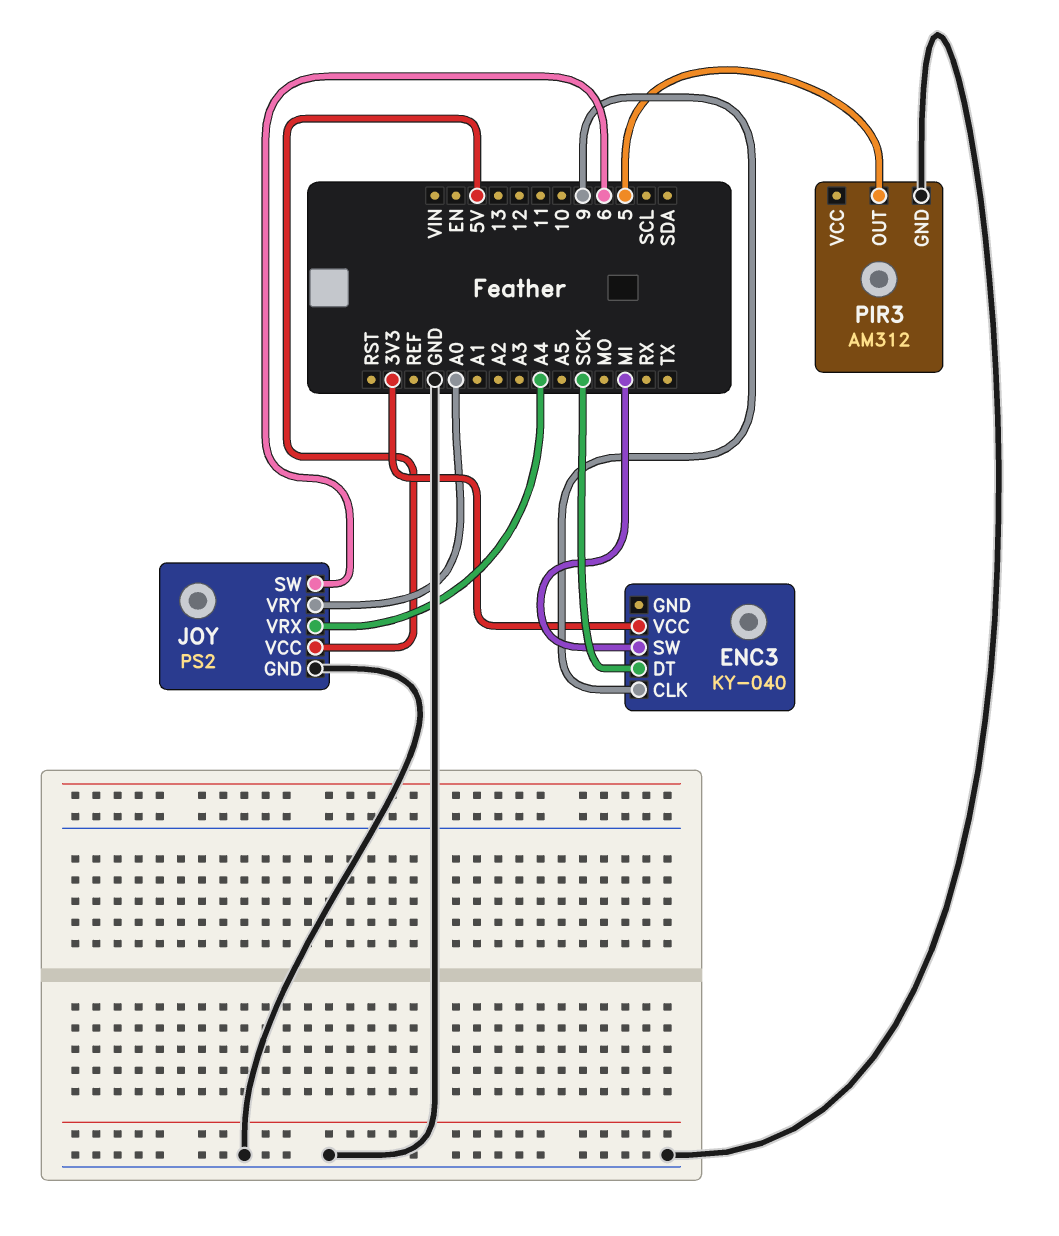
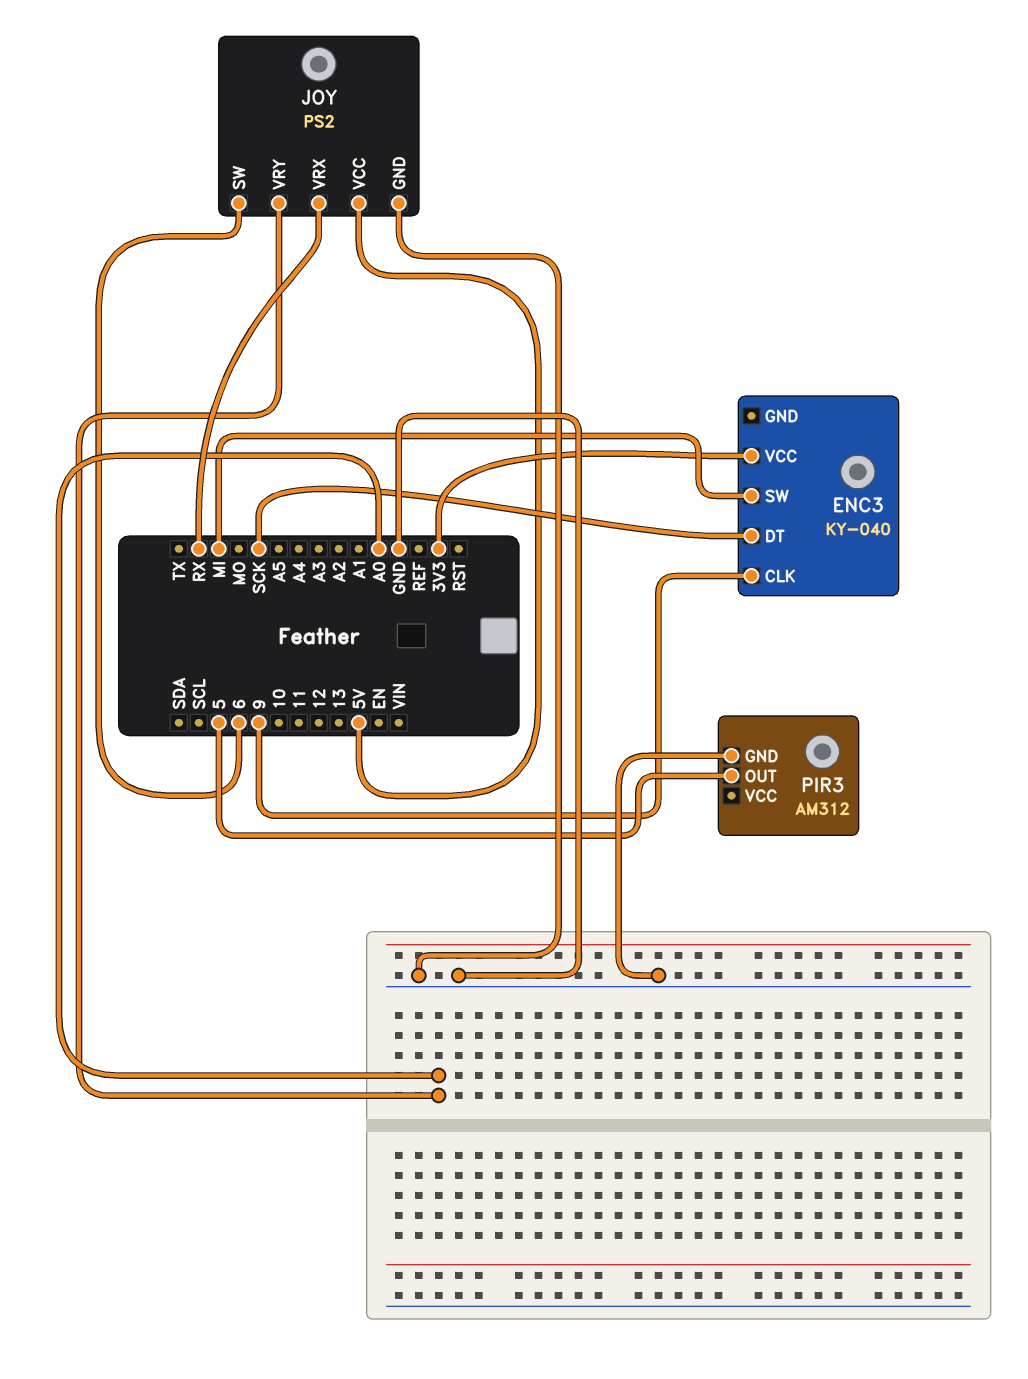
JOY pin VRX: A4 -> RX

